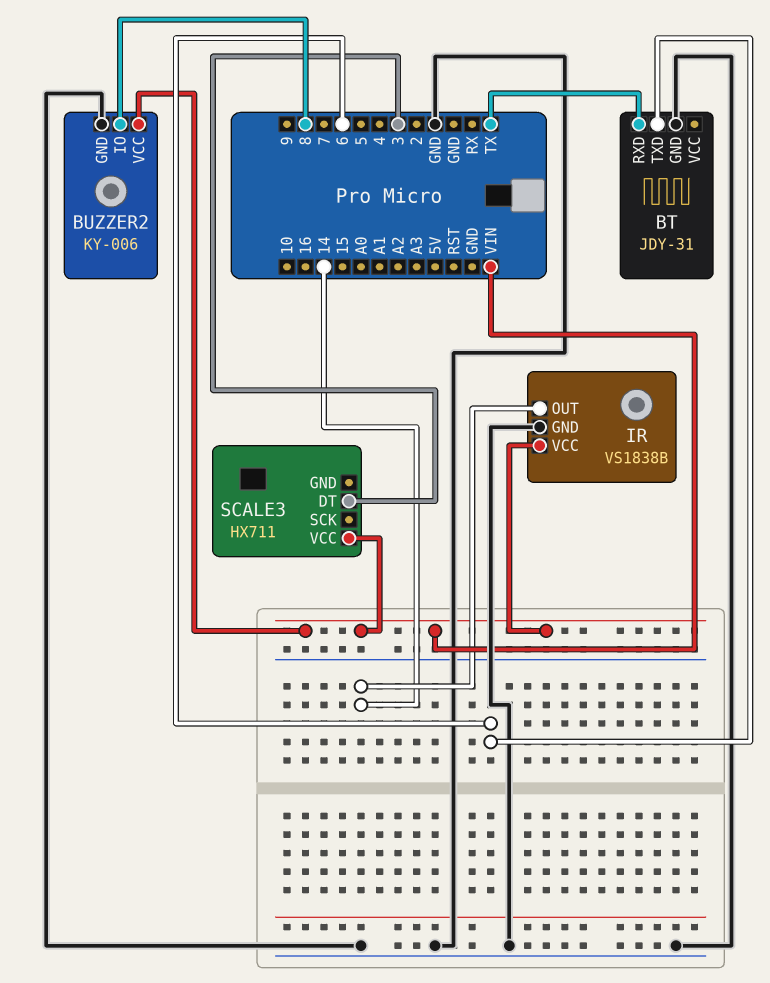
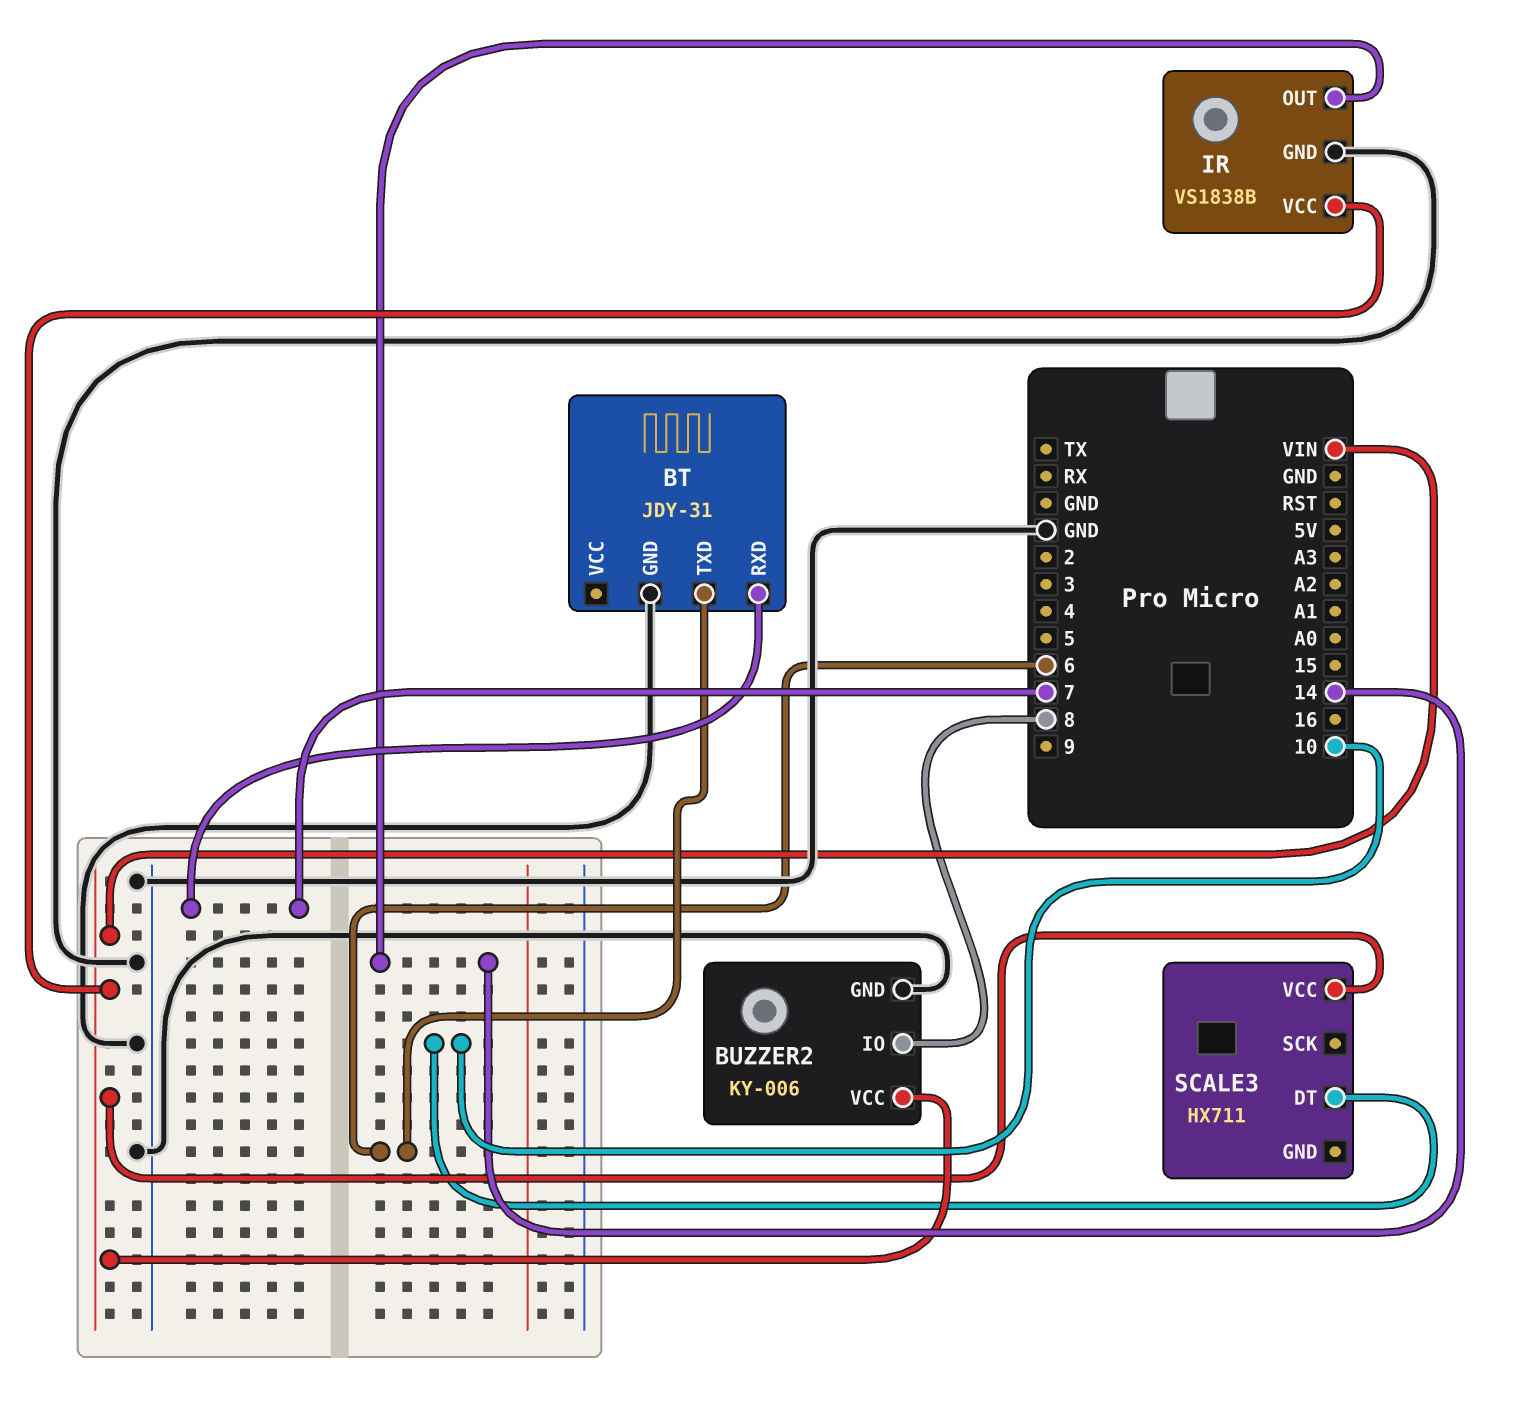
BT pin RXD: TX -> 7
SCALE3 pin DT: 3 -> 10

